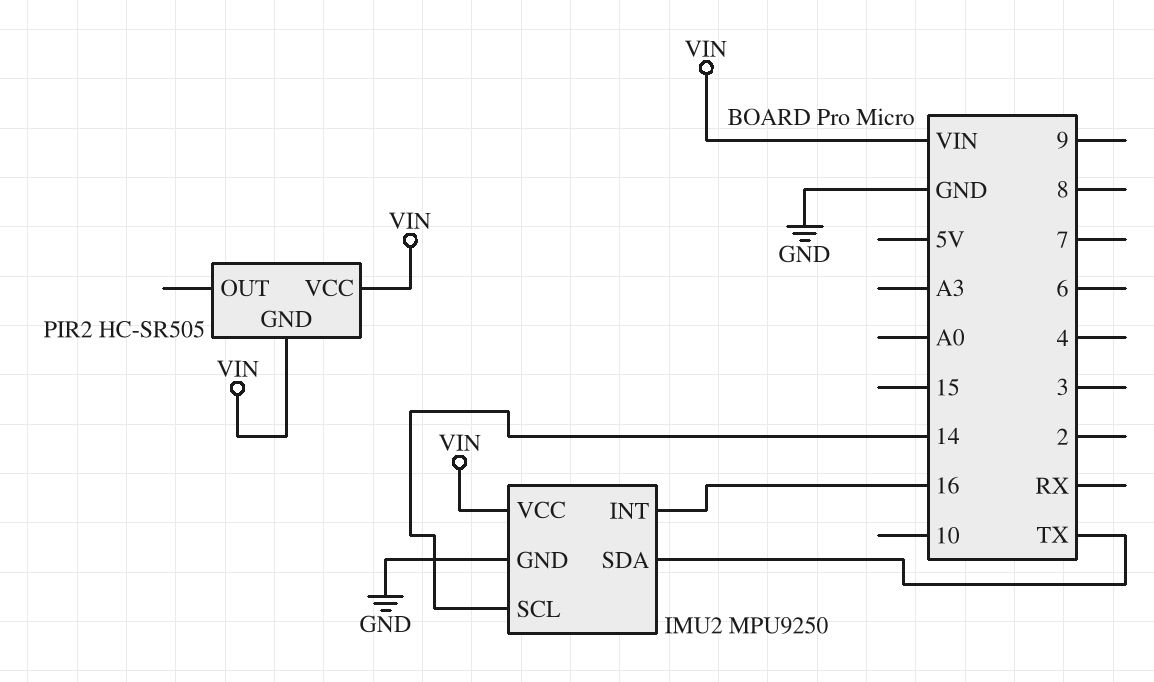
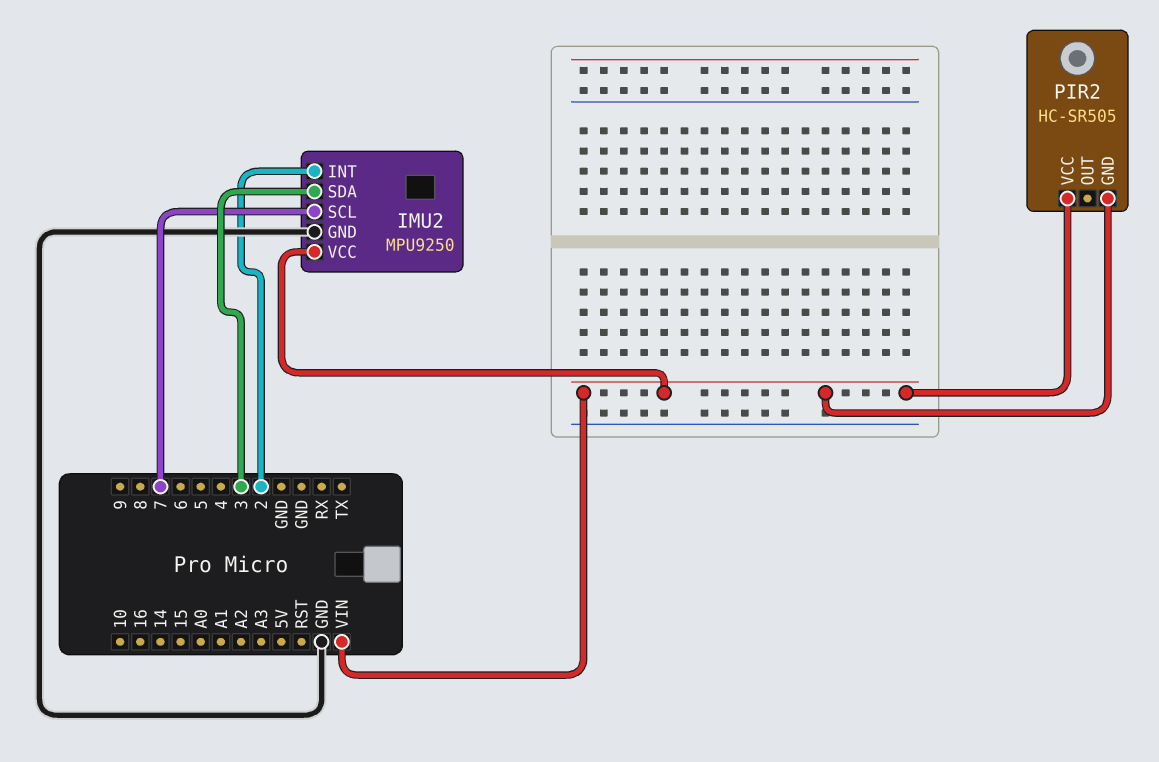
IMU2 pin INT: 16 -> 2
IMU2 pin SCL: 14 -> 7
IMU2 pin SDA: TX -> 3

